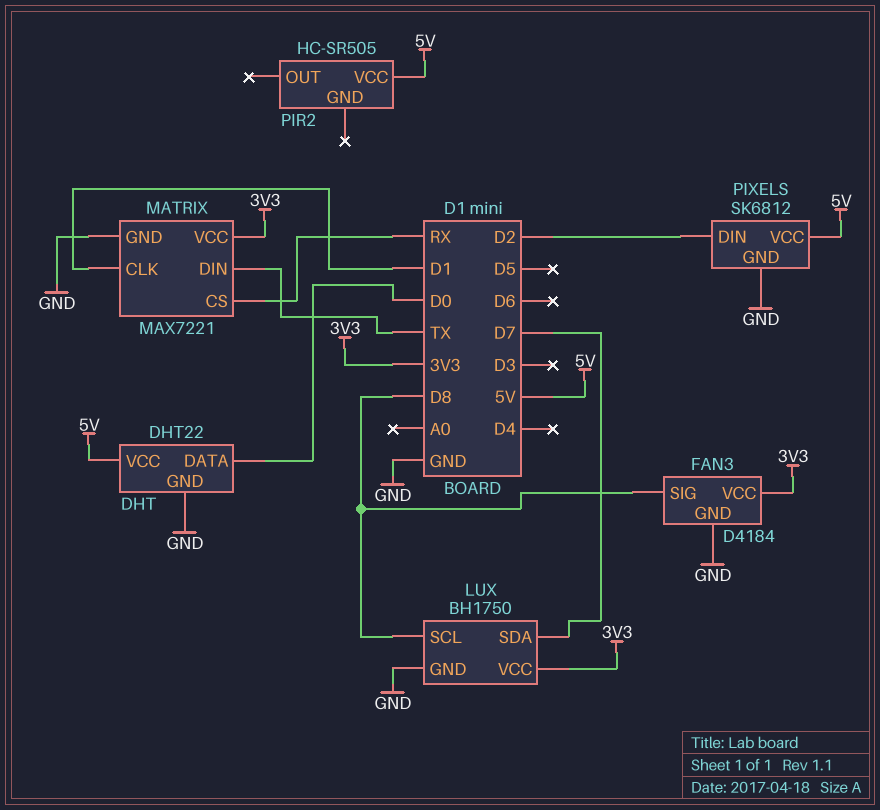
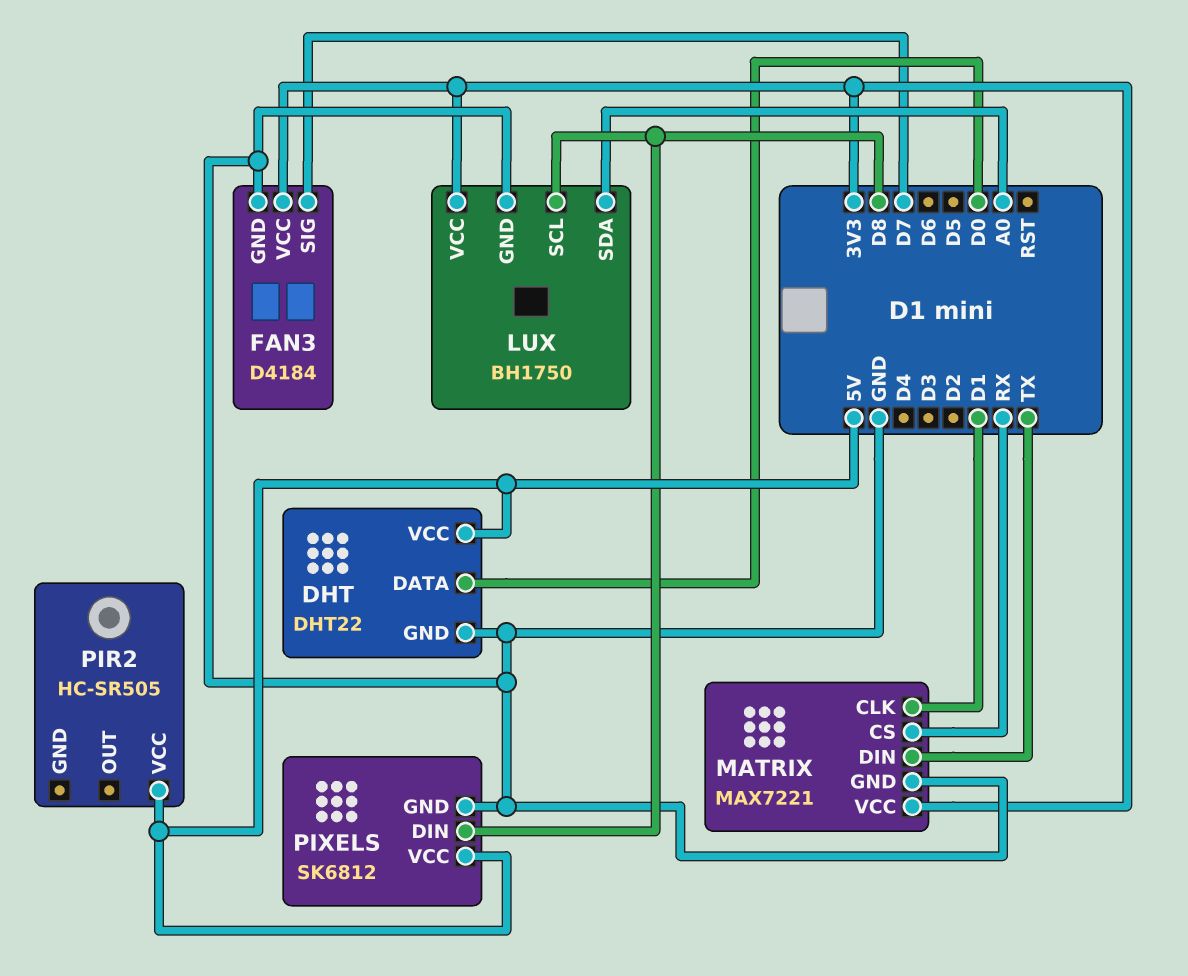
FAN3 pin SIG: D8 -> D7
LUX pin SDA: D7 -> A0
PIXELS pin DIN: D2 -> D8

